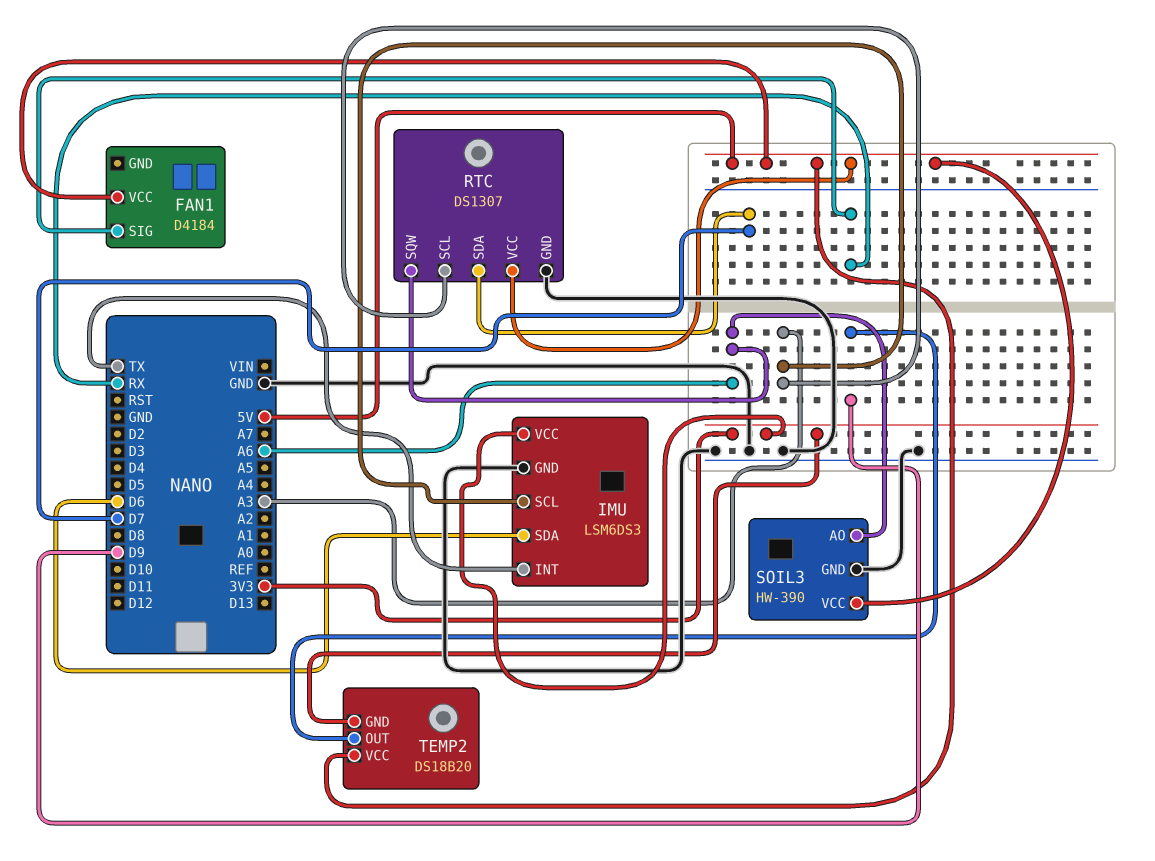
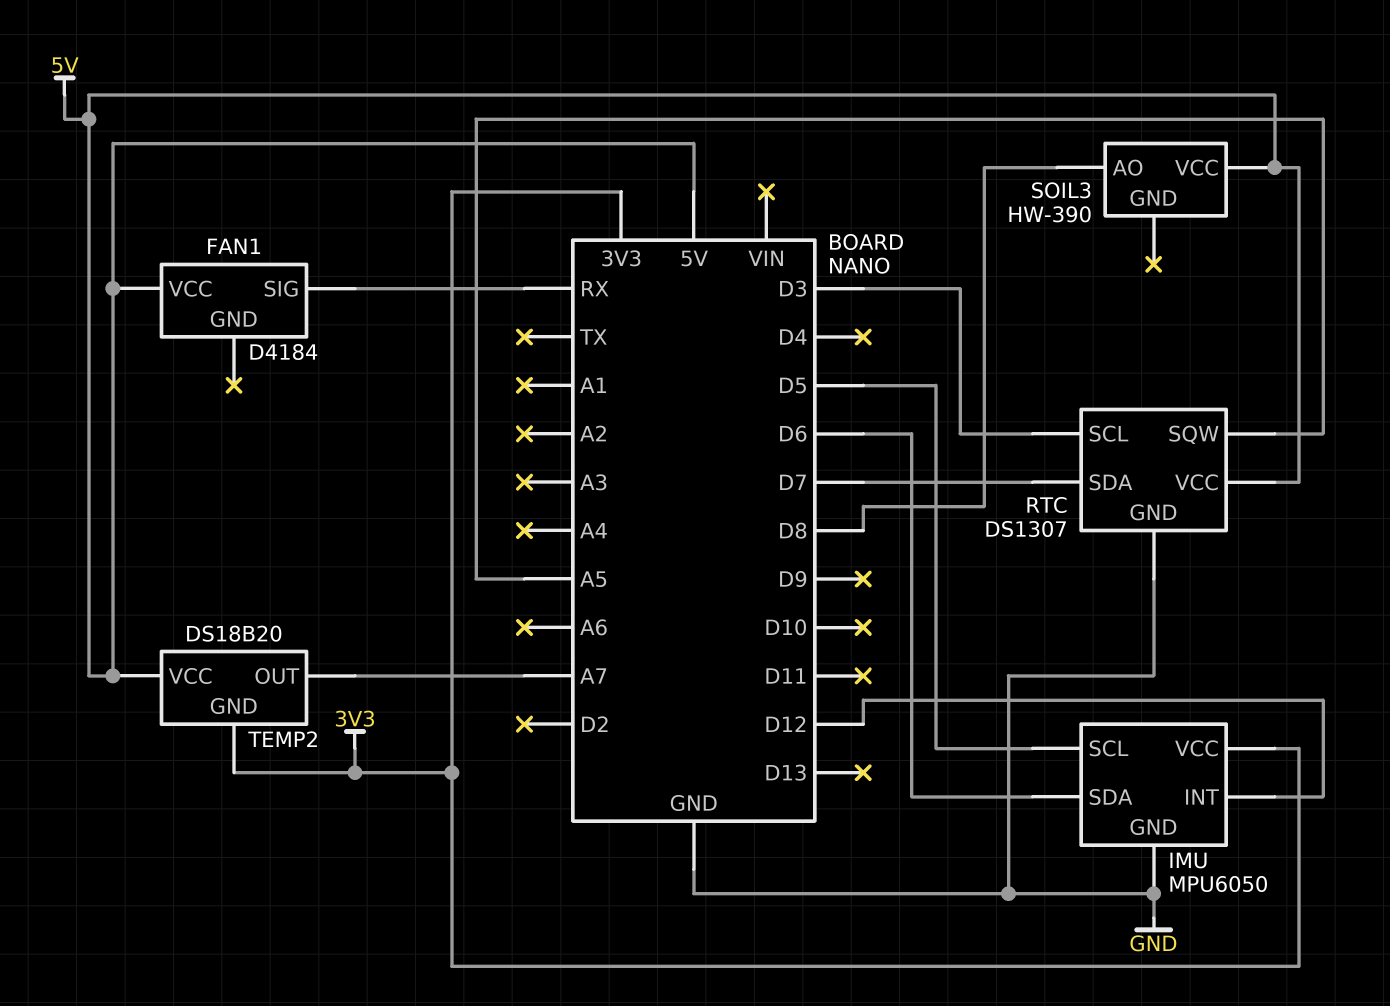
IMU: LSM6DS3 -> MPU6050
IMU pin INT: TX -> D12
IMU pin SCL: A3 -> D5
RTC pin SCL: A3 -> D3
RTC pin SQW: A6 -> A5
SOIL3 pin AO: A6 -> D8
SOIL3 pin GND: GND -> none
TEMP2 pin OUT: D9 -> A7

